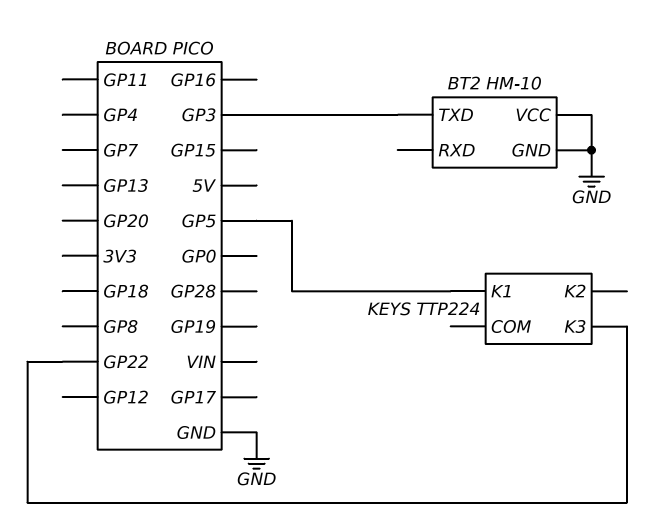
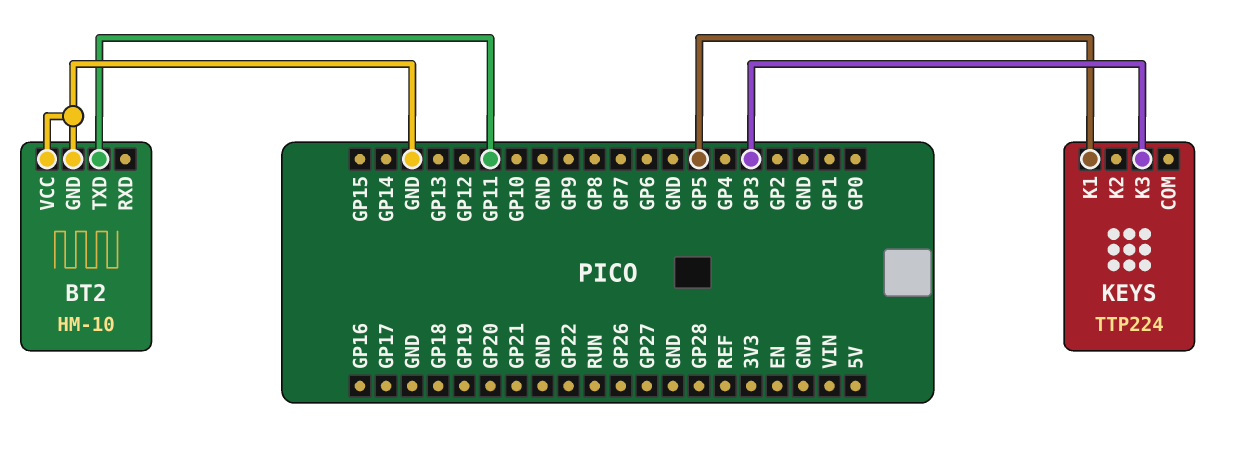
BT2 pin TXD: GP3 -> GP11
KEYS pin K3: GP22 -> GP3

